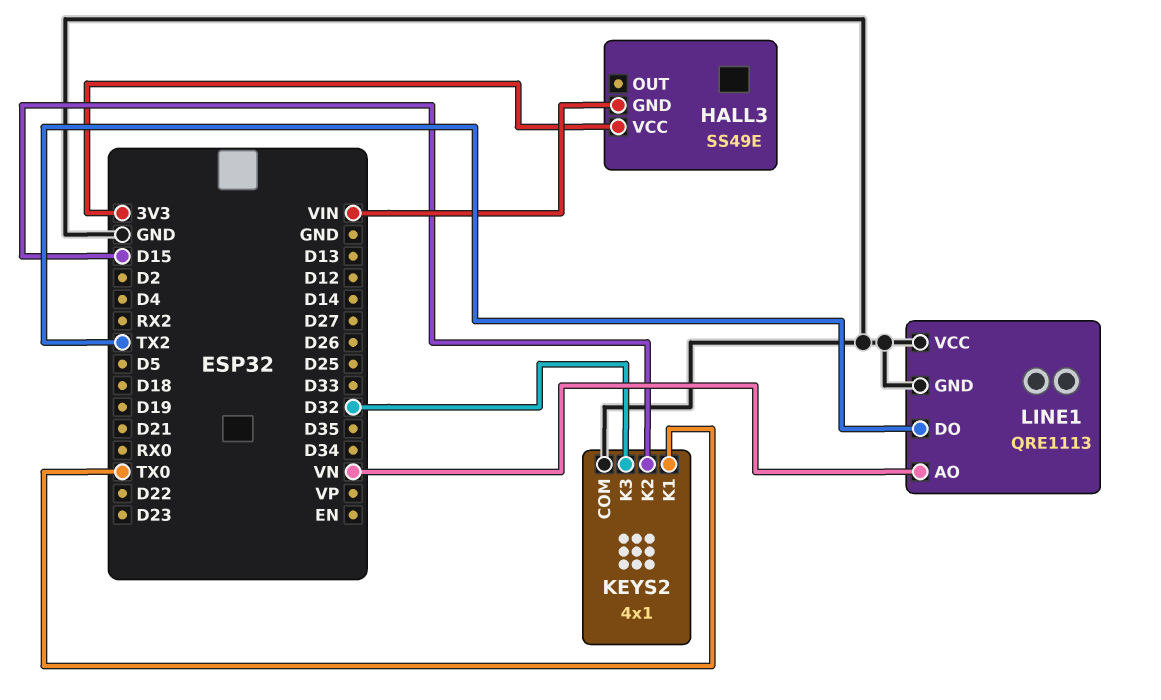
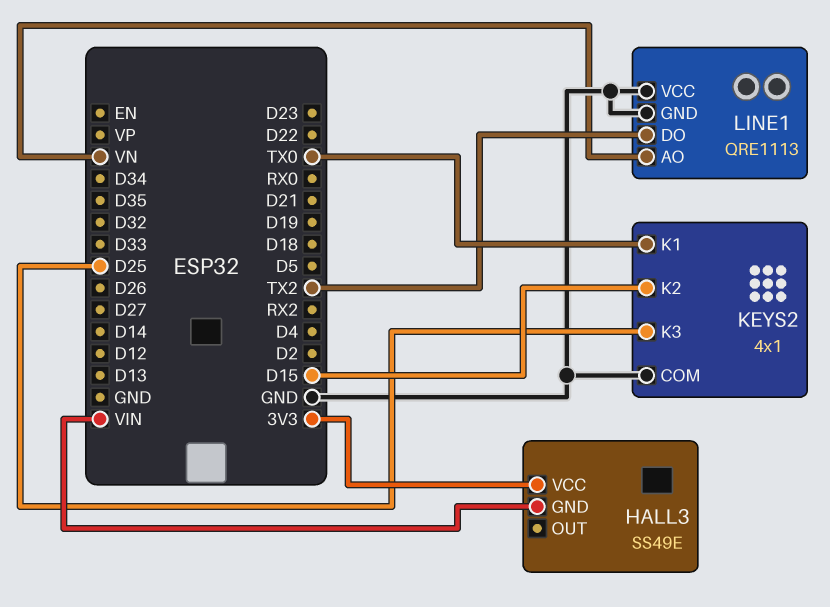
KEYS2 pin K3: D32 -> D25

